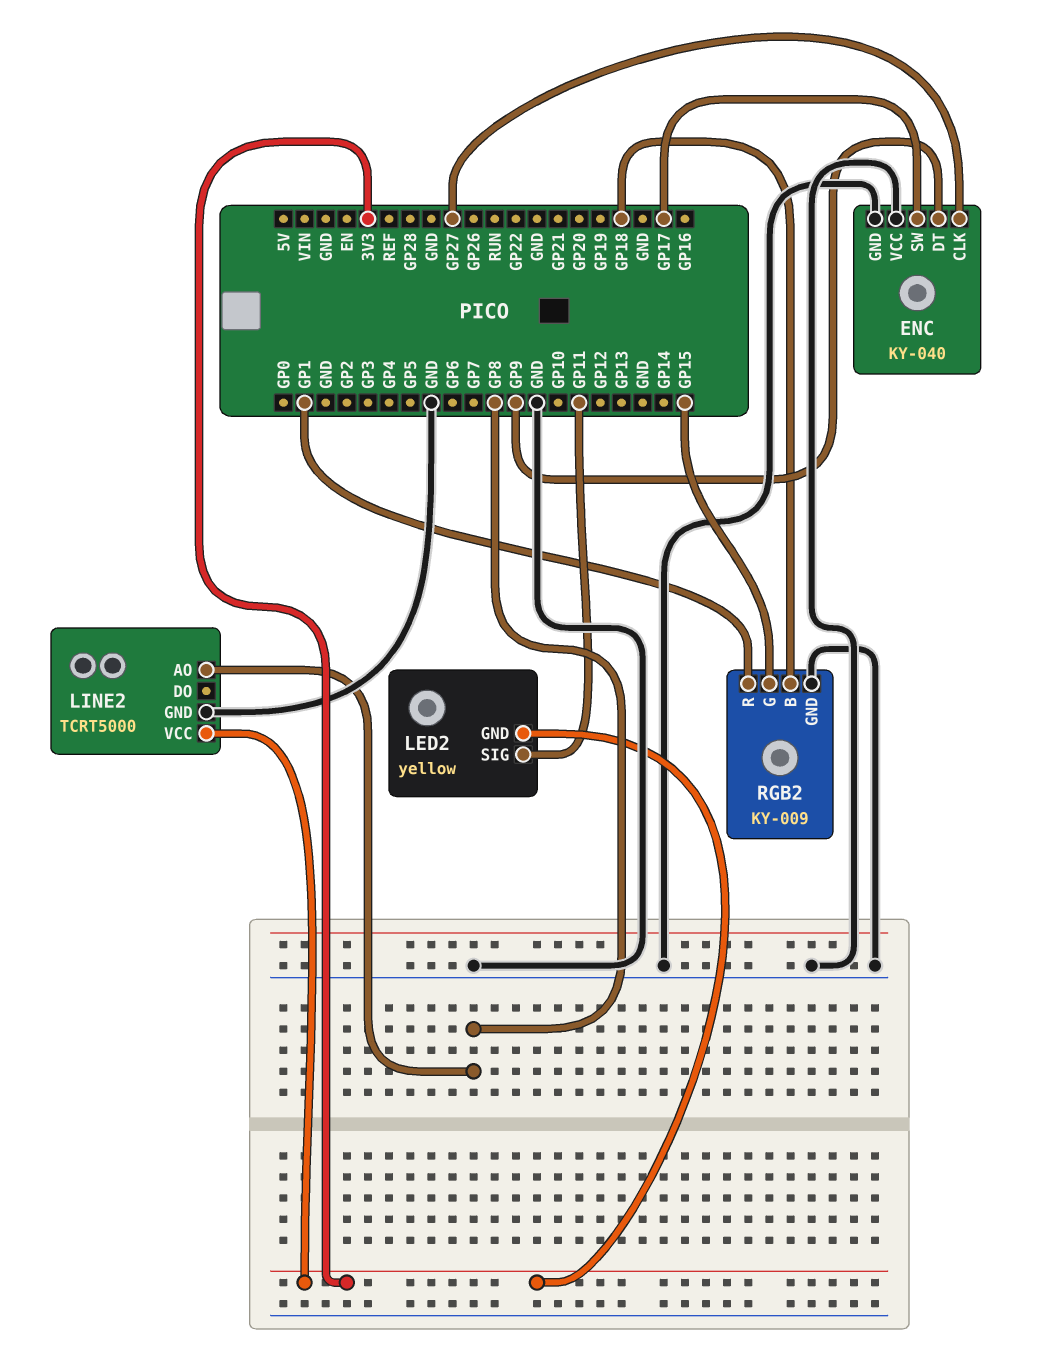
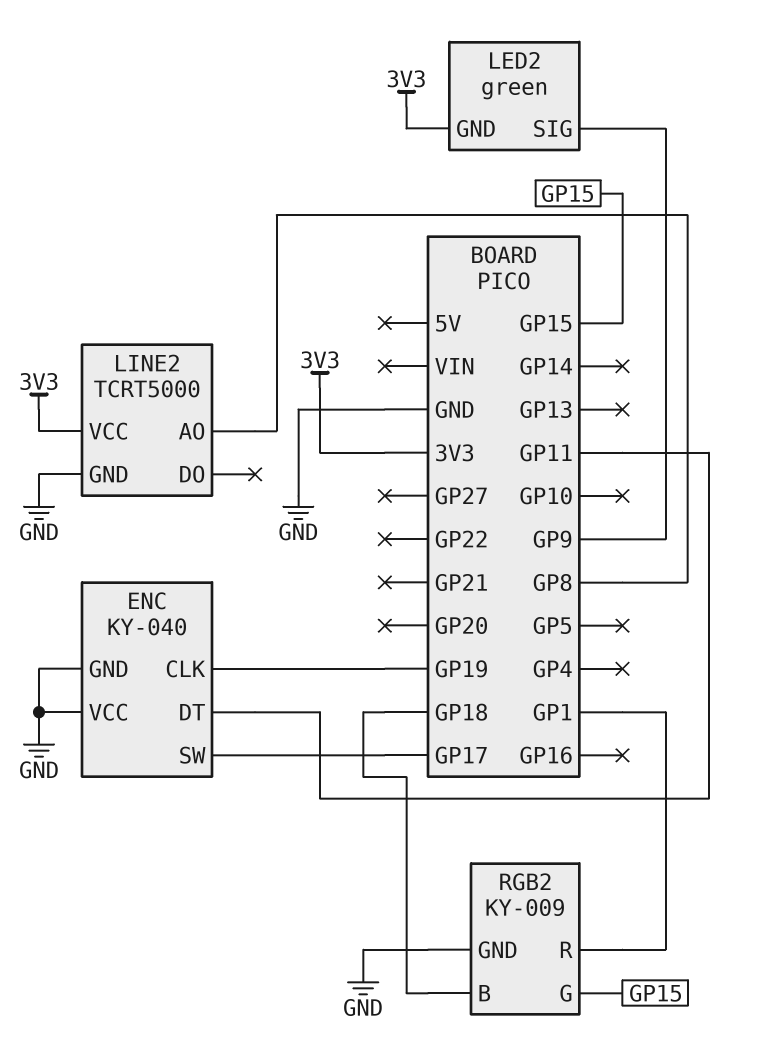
ENC pin CLK: GP27 -> GP19
ENC pin DT: GP9 -> GP11
LED2: yellow -> green
LED2 pin SIG: GP11 -> GP9

